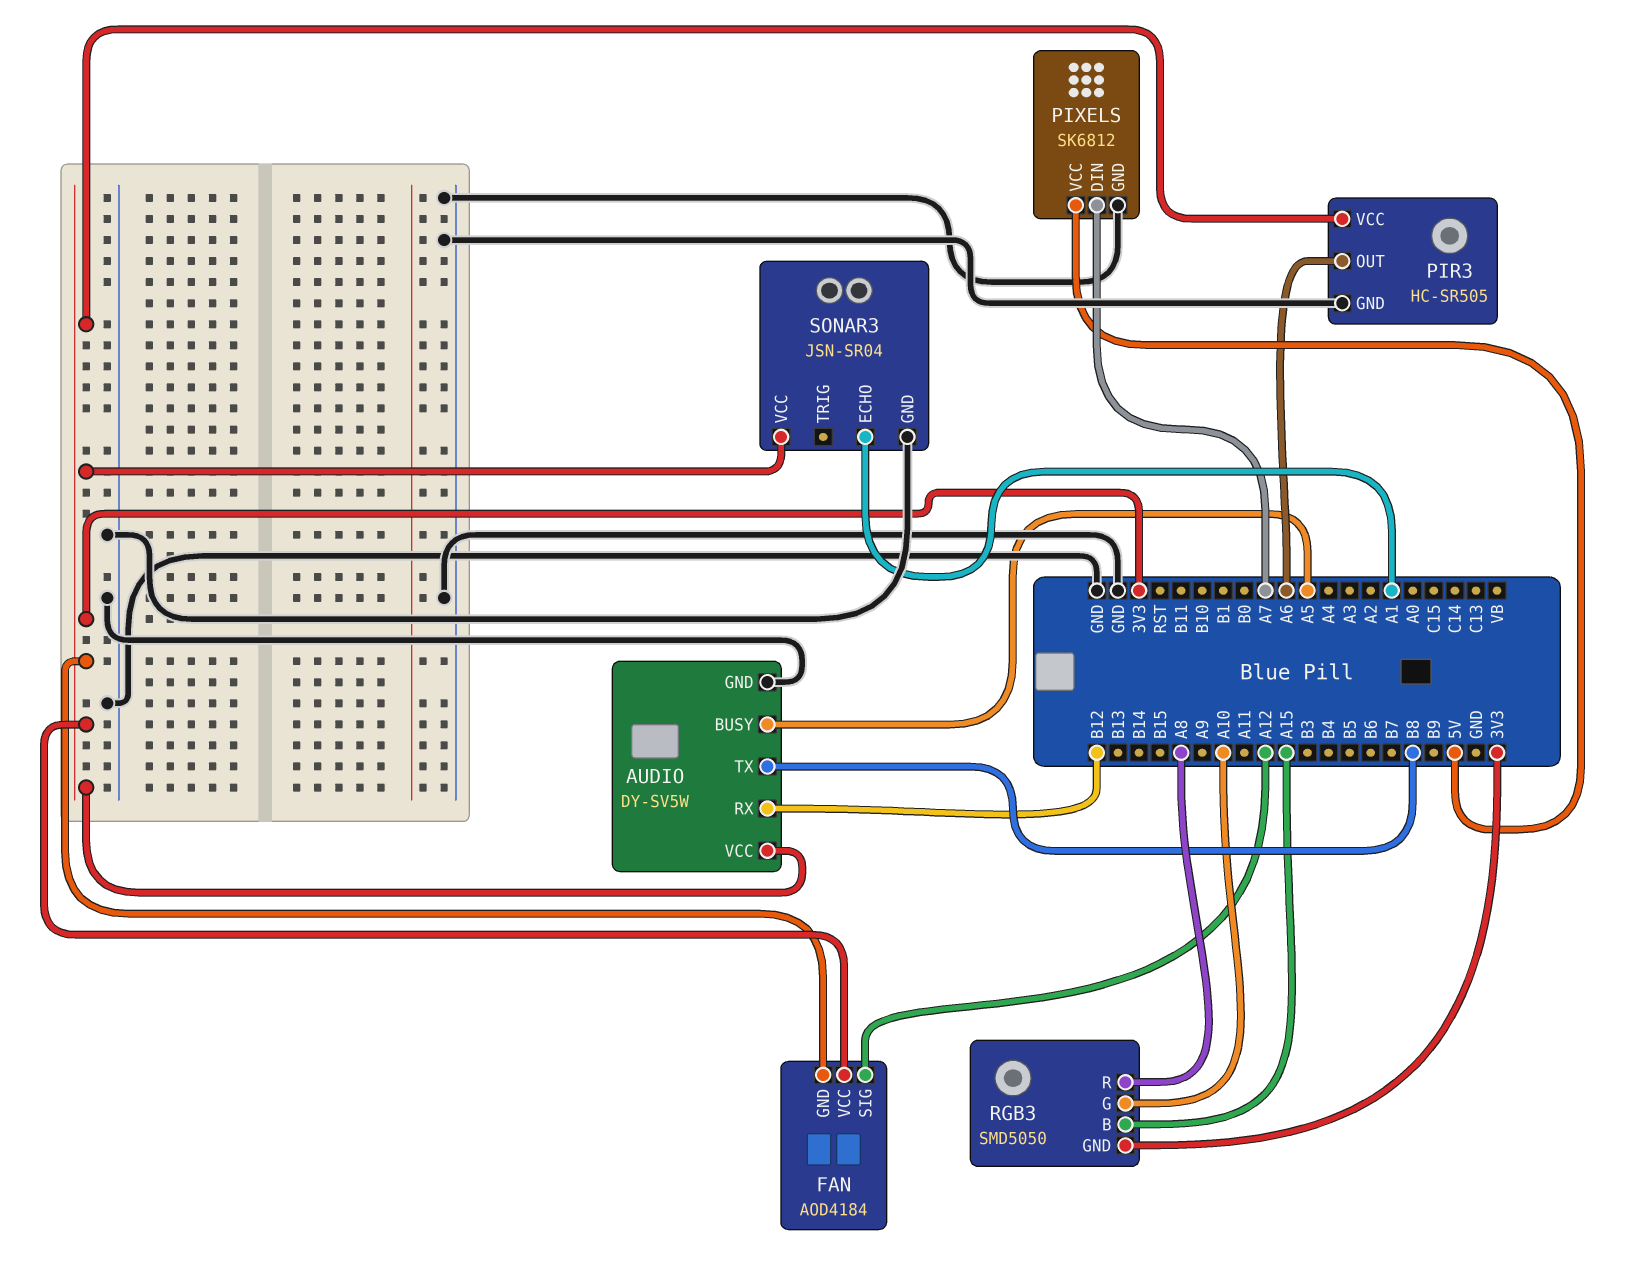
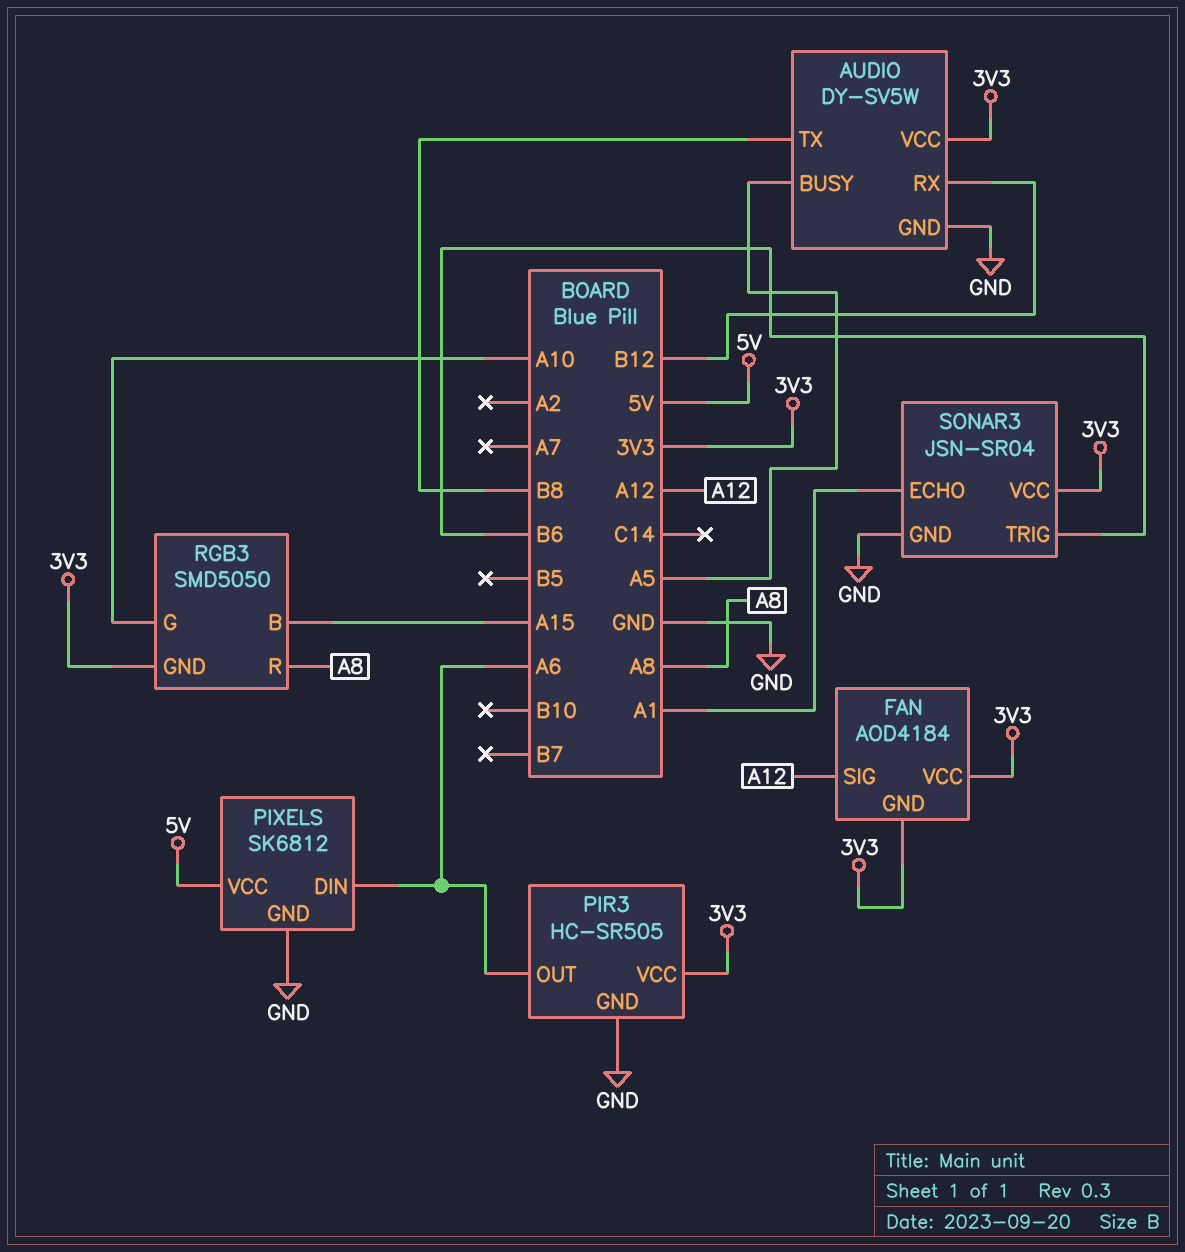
PIXELS pin DIN: A7 -> A6
SONAR3 pin TRIG: none -> B6

